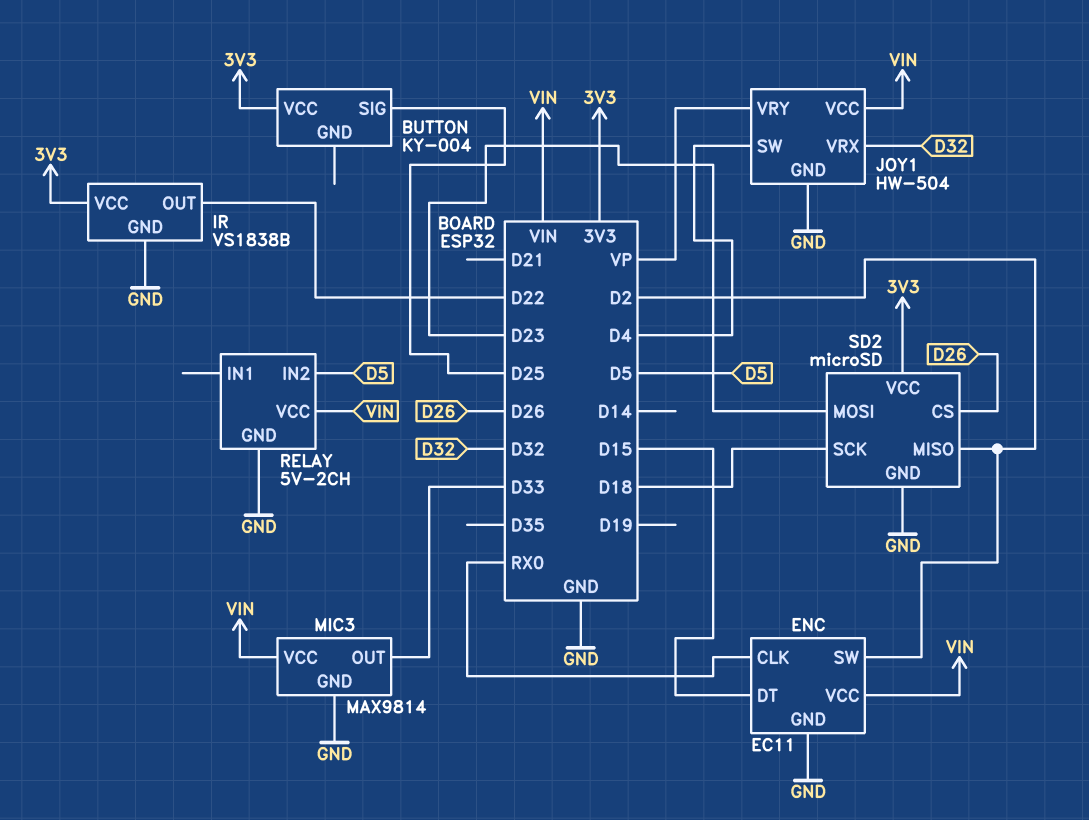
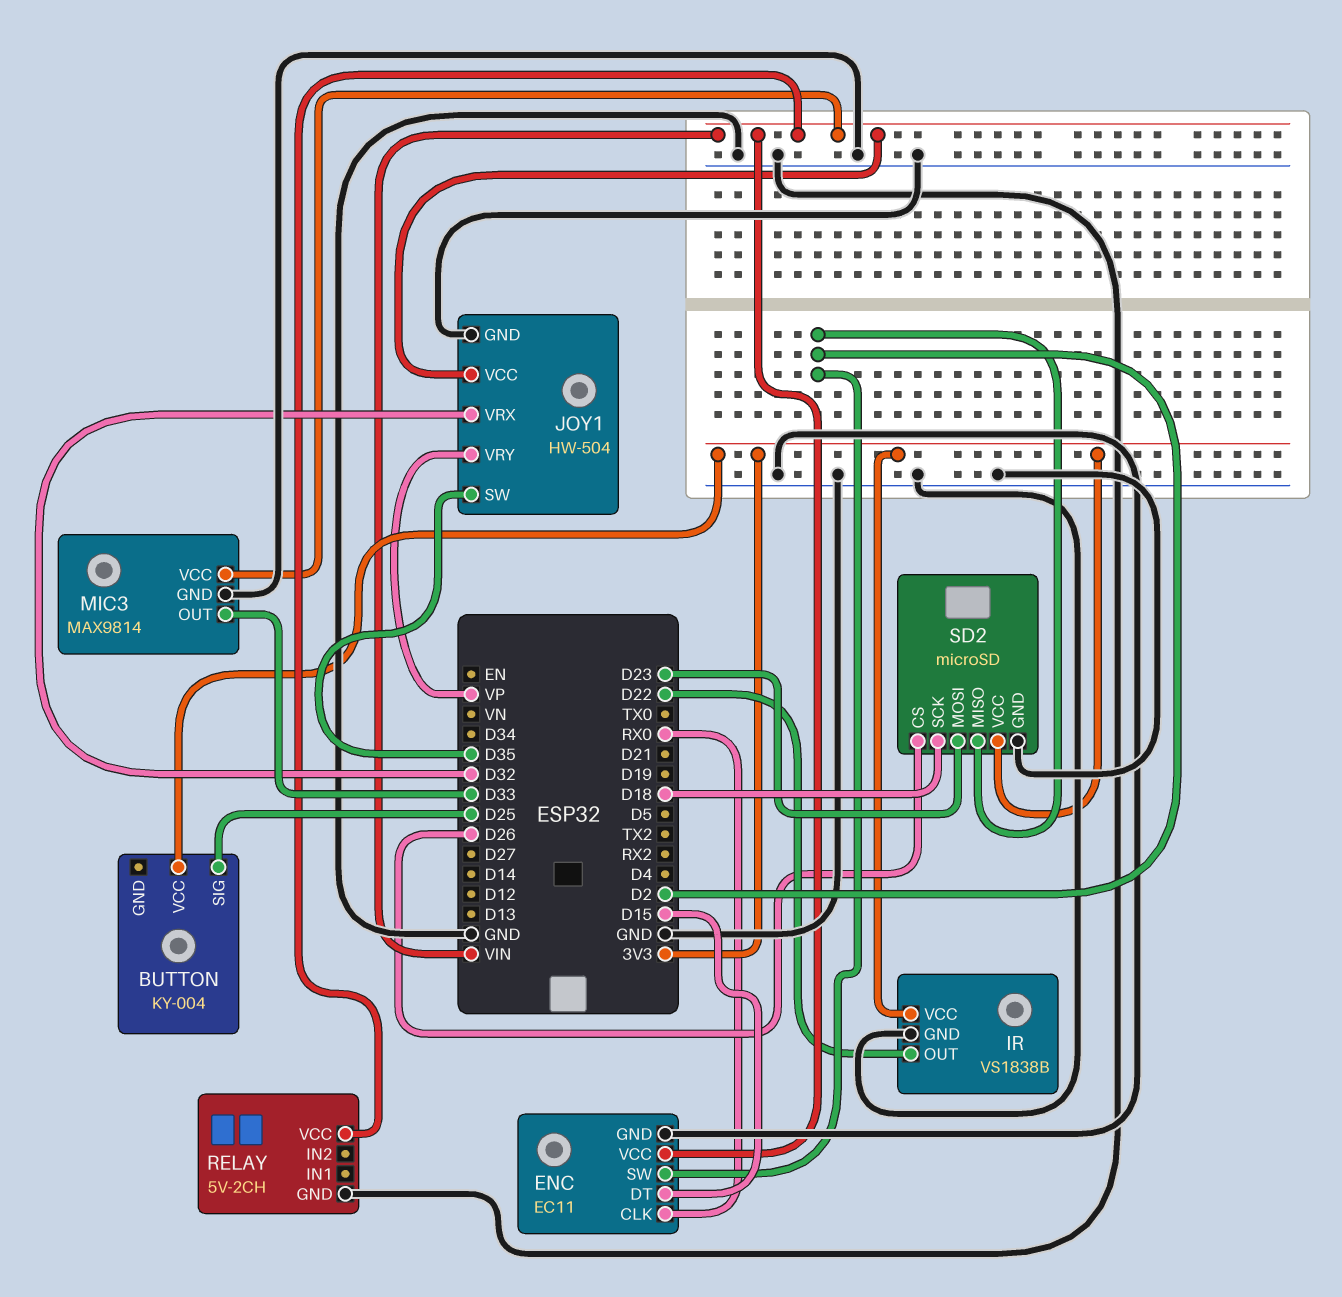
JOY1 pin SW: D4 -> D35
RELAY pin IN2: D5 -> none

